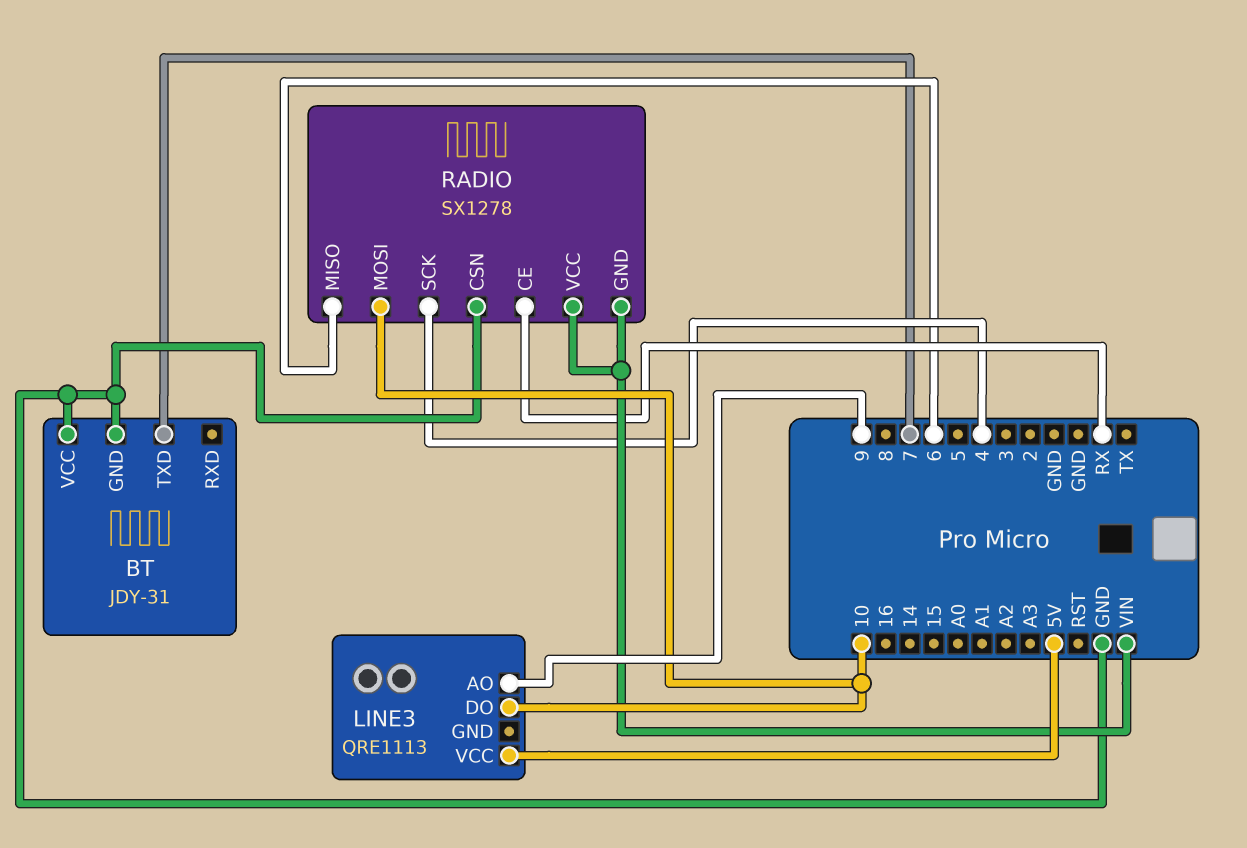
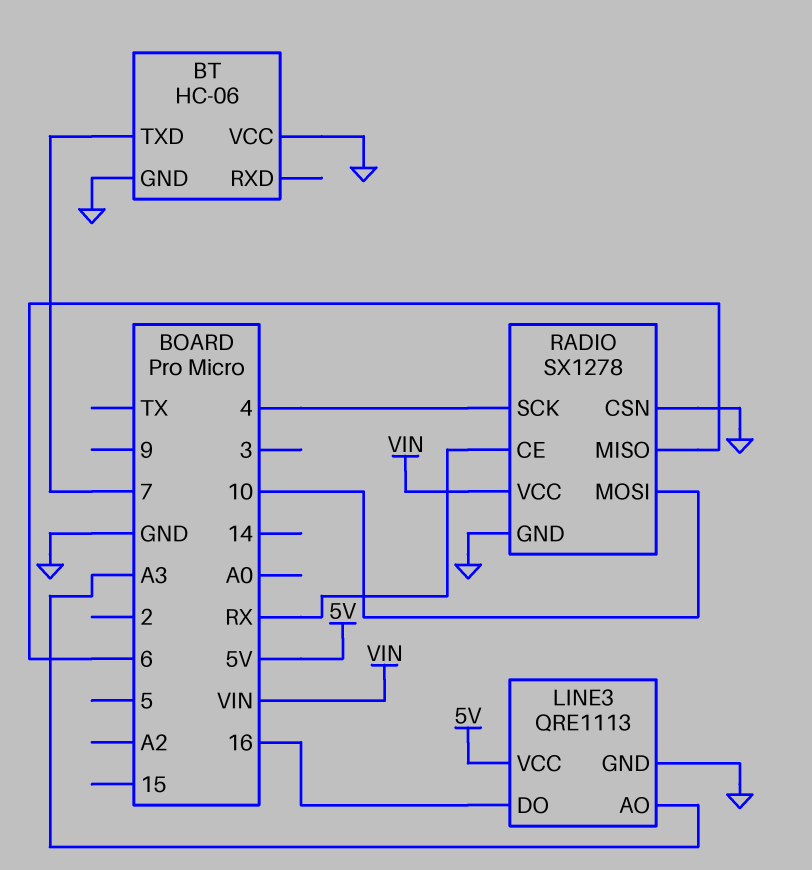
BT: JDY-31 -> HC-06
LINE3 pin AO: 9 -> A3
LINE3 pin DO: 10 -> 16
LINE3 pin GND: none -> GND
RADIO pin GND: VIN -> GND

